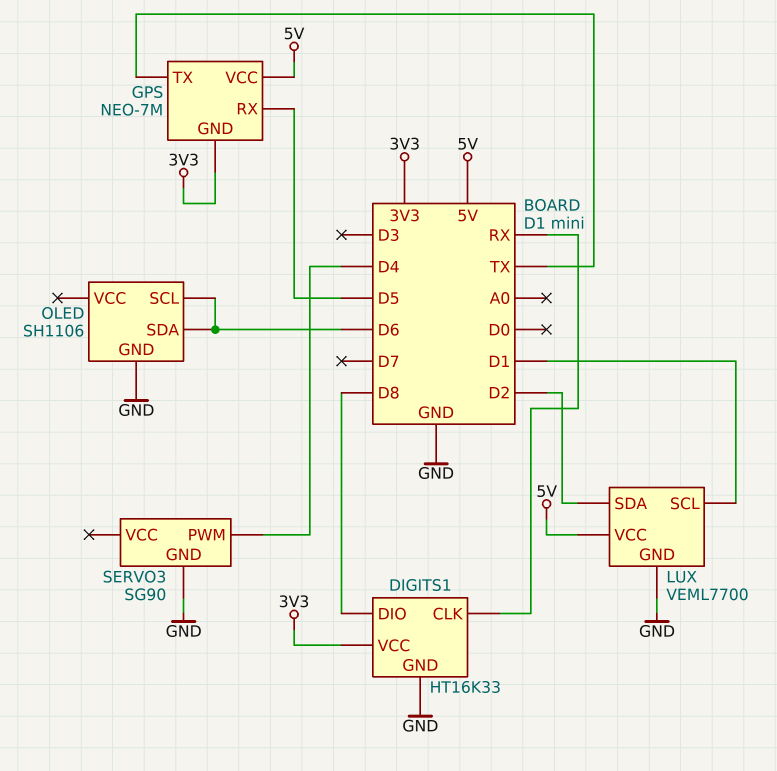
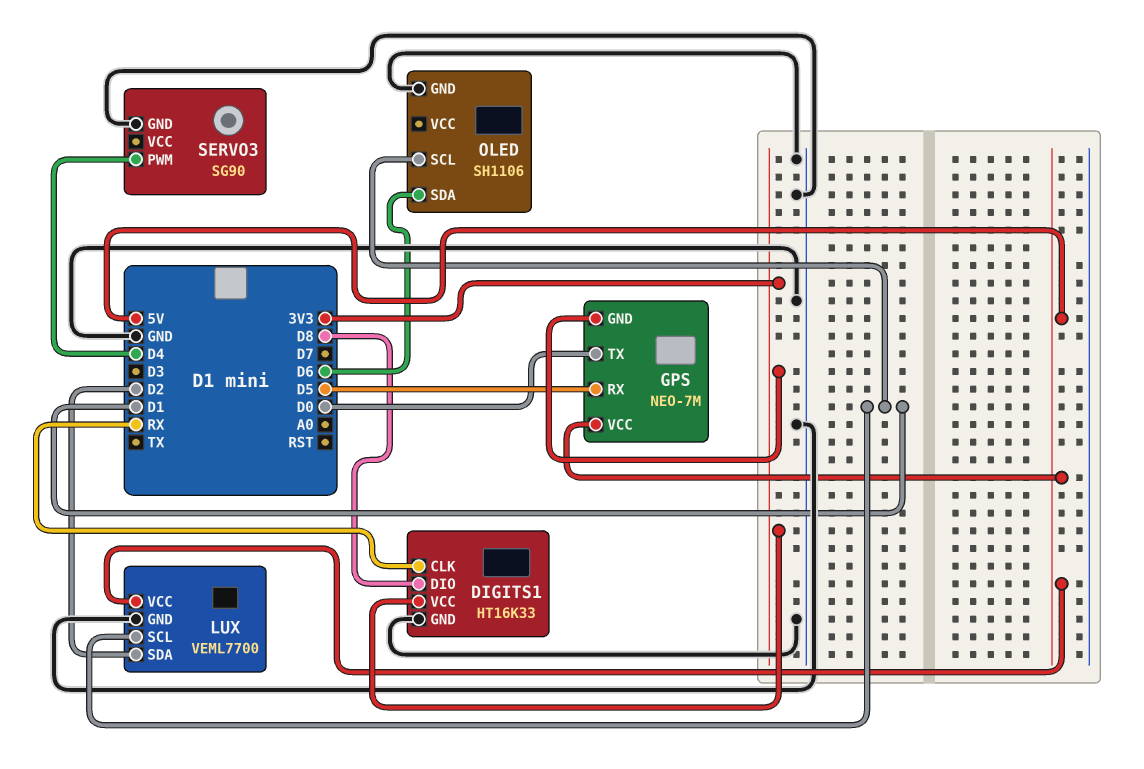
GPS pin TX: TX -> D0
OLED pin SCL: D6 -> D1

